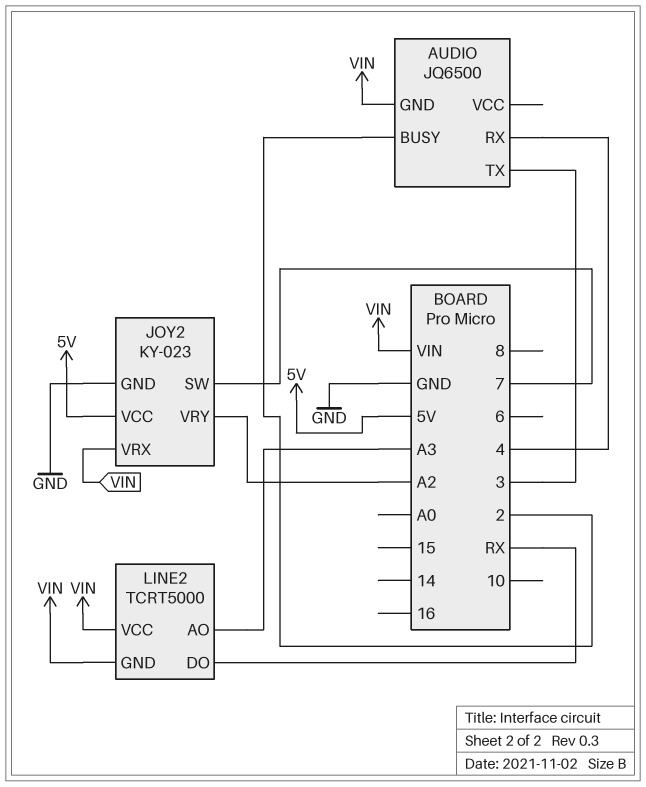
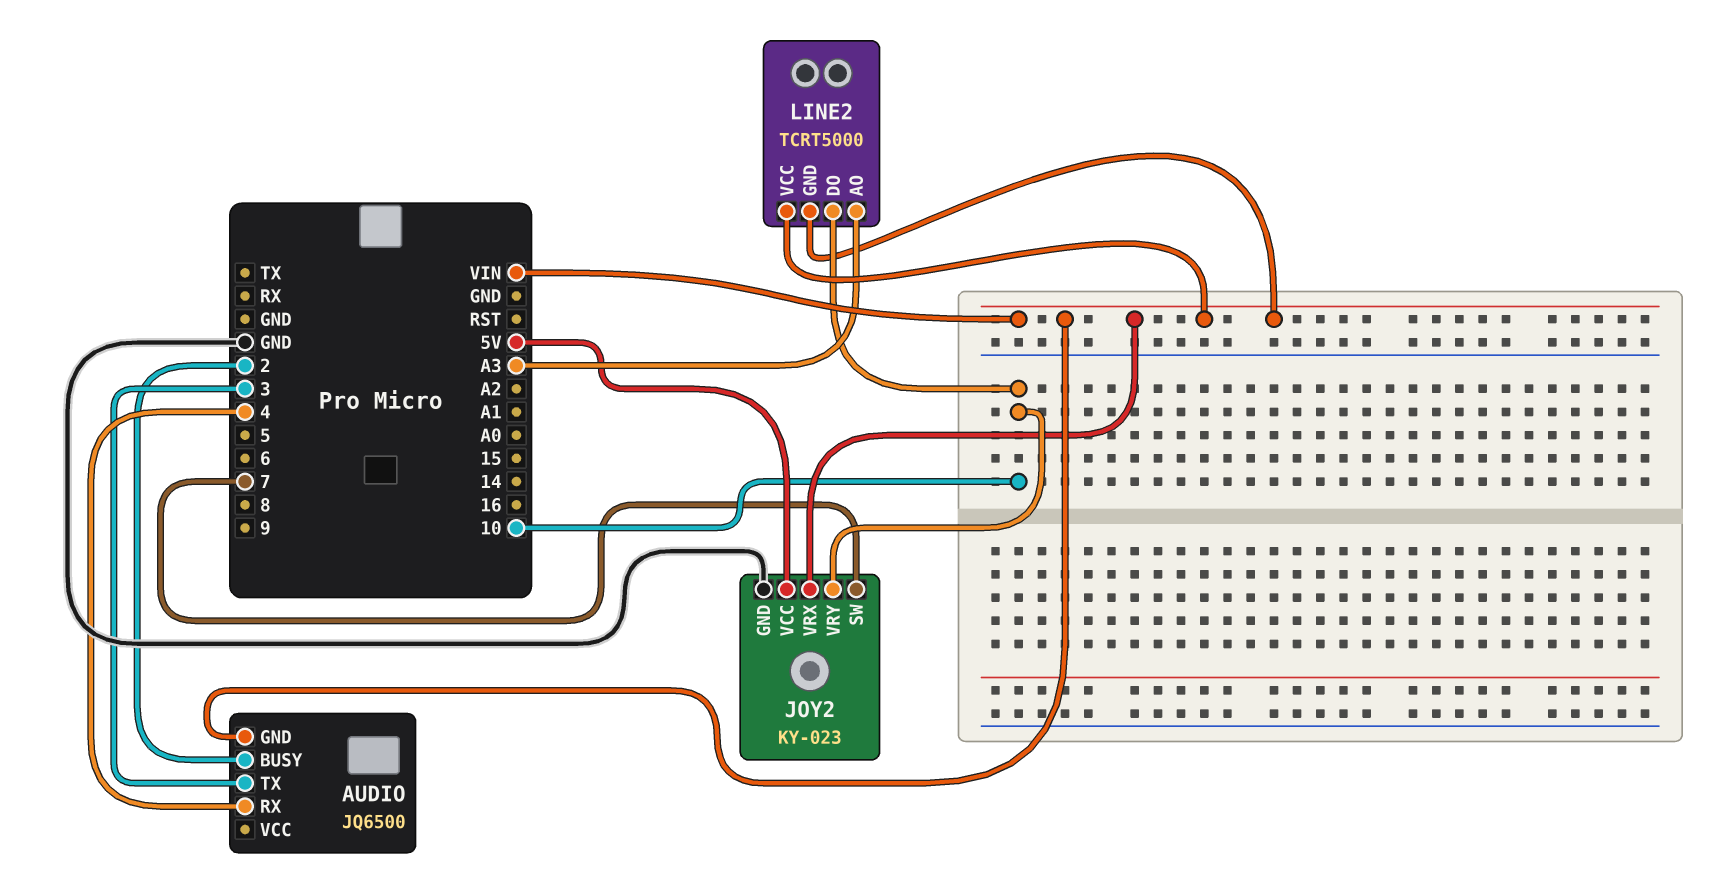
JOY2 pin VRY: A2 -> 10
LINE2 pin DO: RX -> 10

